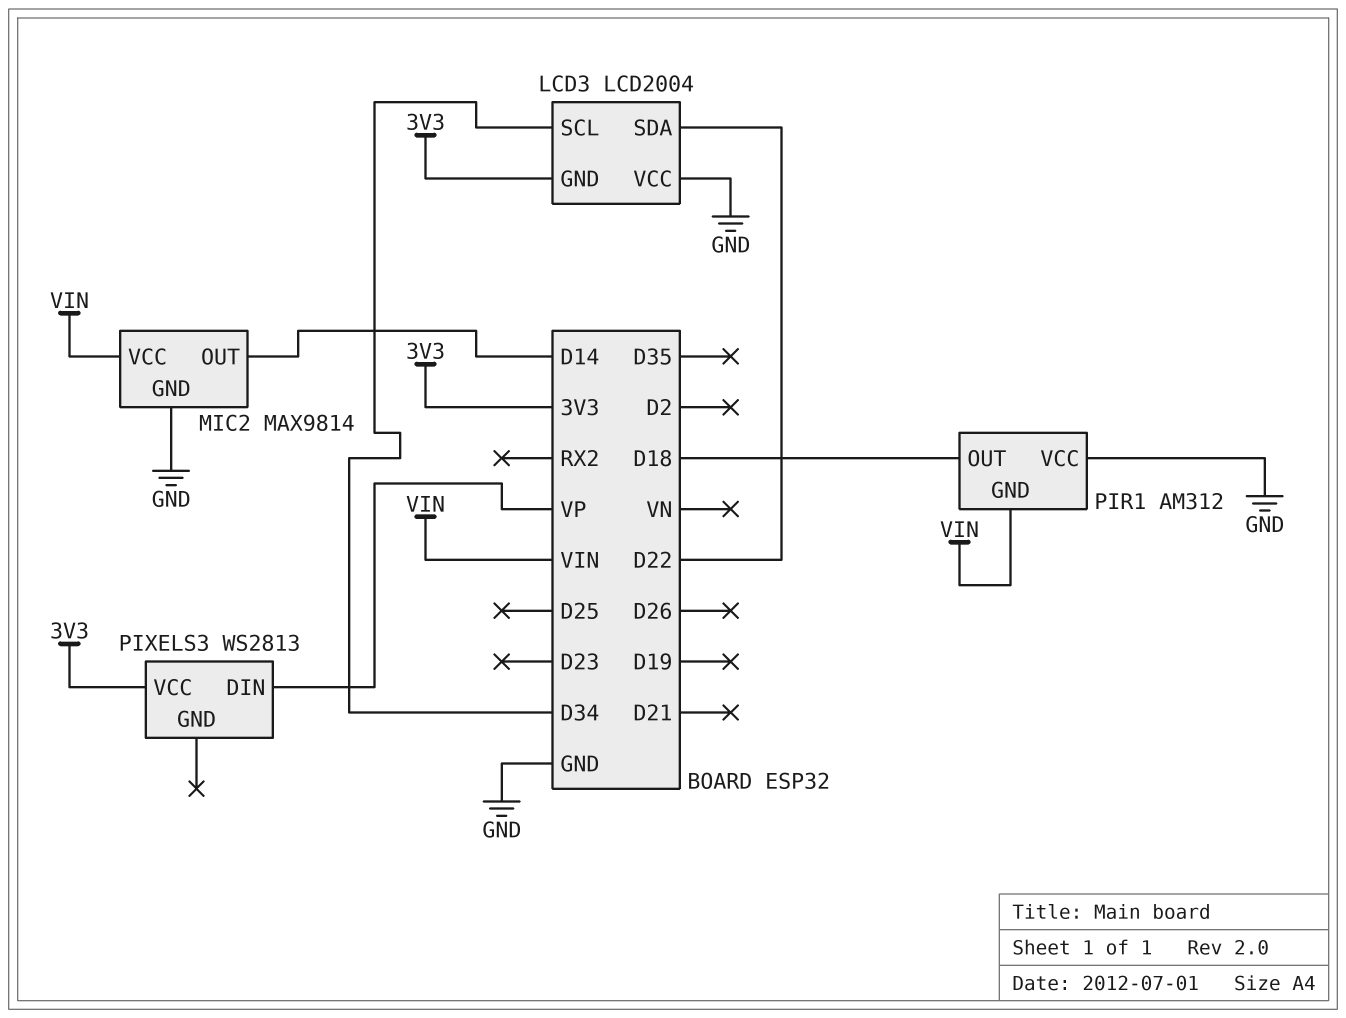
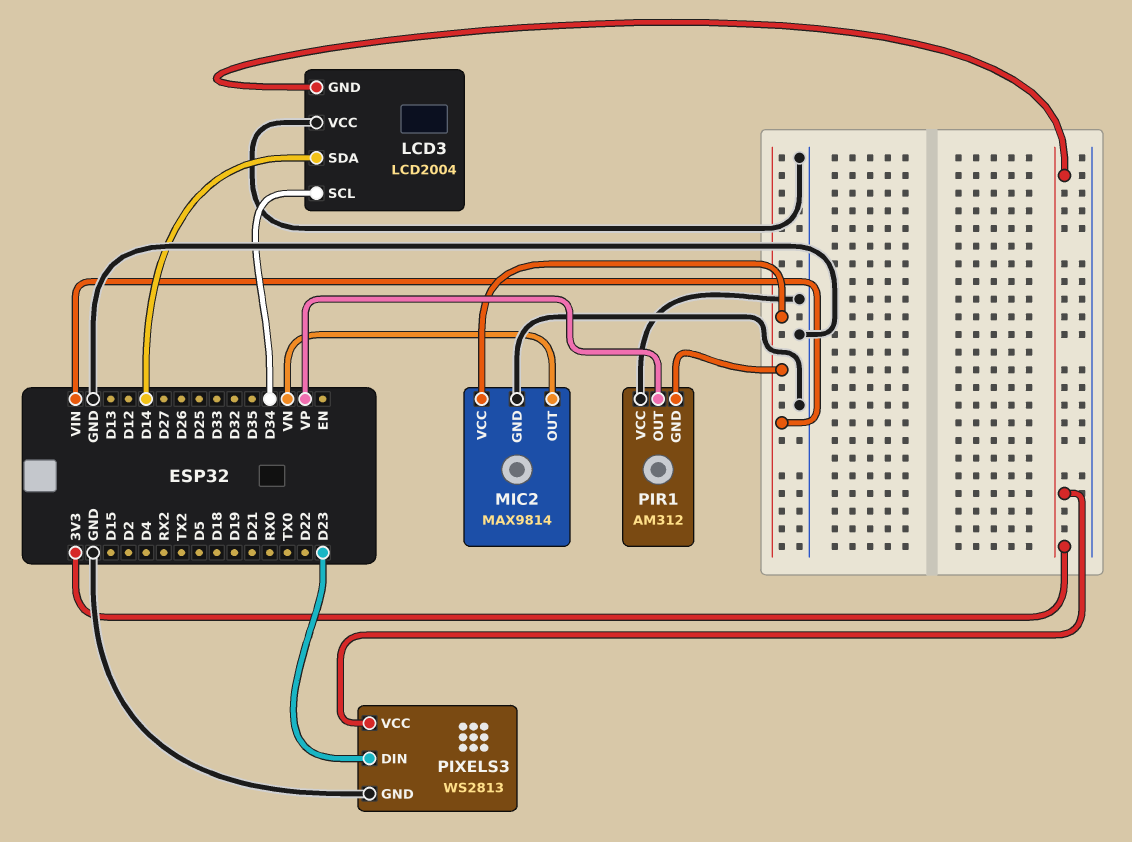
LCD3 pin SDA: D22 -> D14
MIC2 pin OUT: D14 -> VN
PIR1 pin OUT: D18 -> VP
PIXELS3 pin DIN: VP -> D23
PIXELS3 pin GND: none -> GND

